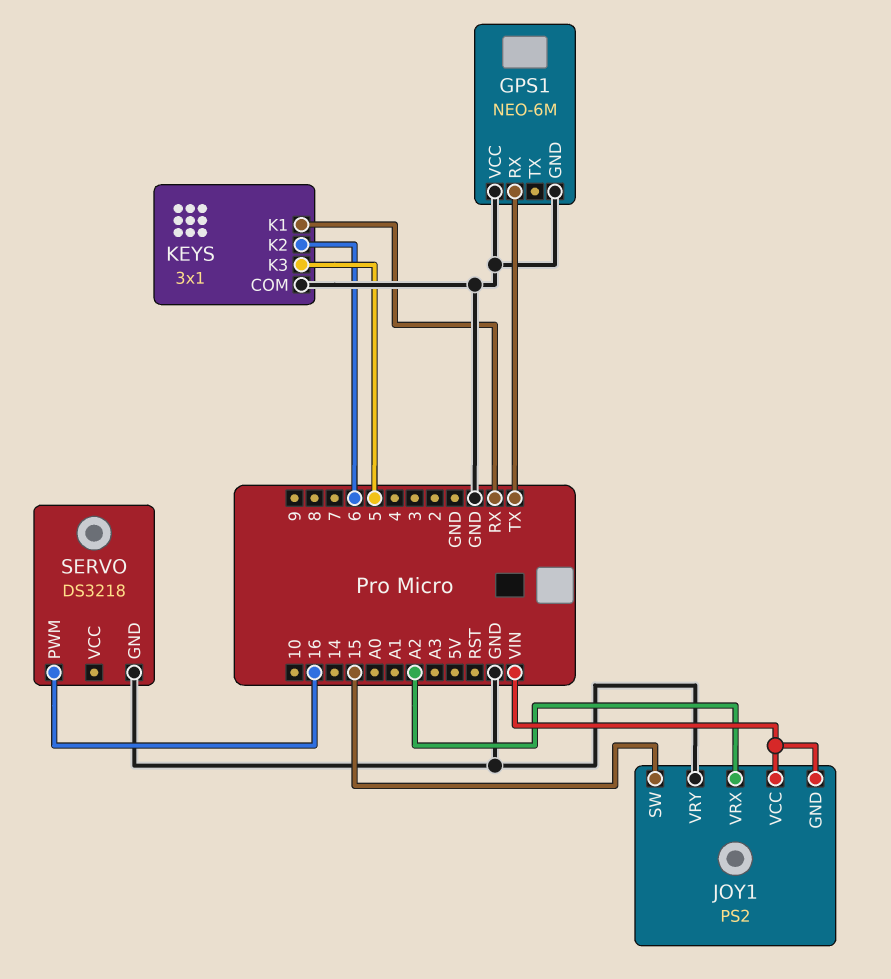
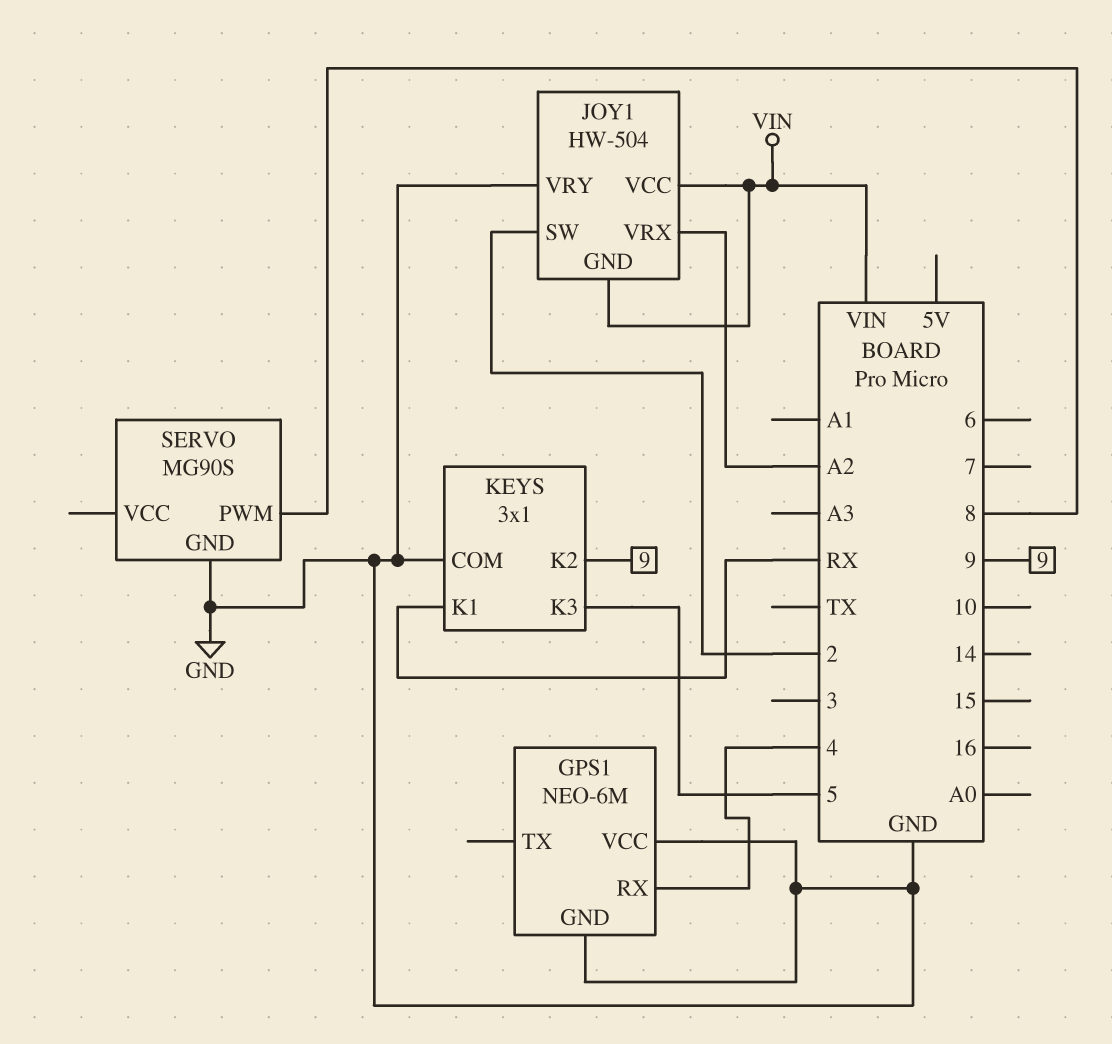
GPS1 pin RX: TX -> 4
JOY1: PS2 -> HW-504
JOY1 pin SW: 15 -> 2
KEYS pin K2: 6 -> 9
SERVO: DS3218 -> MG90S
SERVO pin PWM: 16 -> 8

